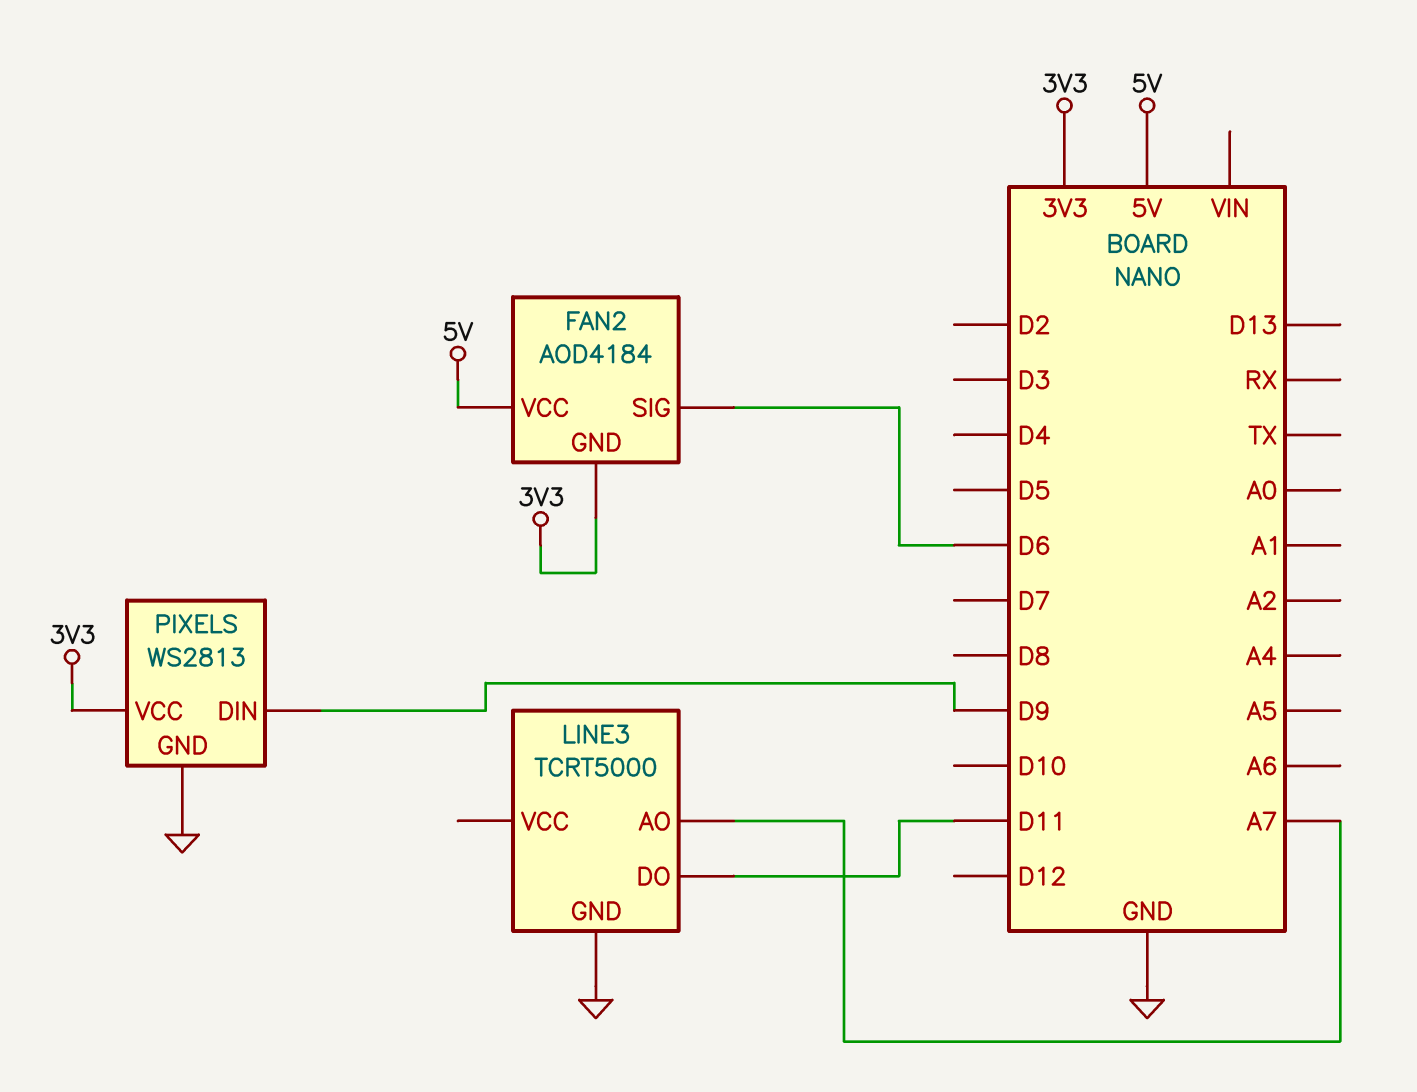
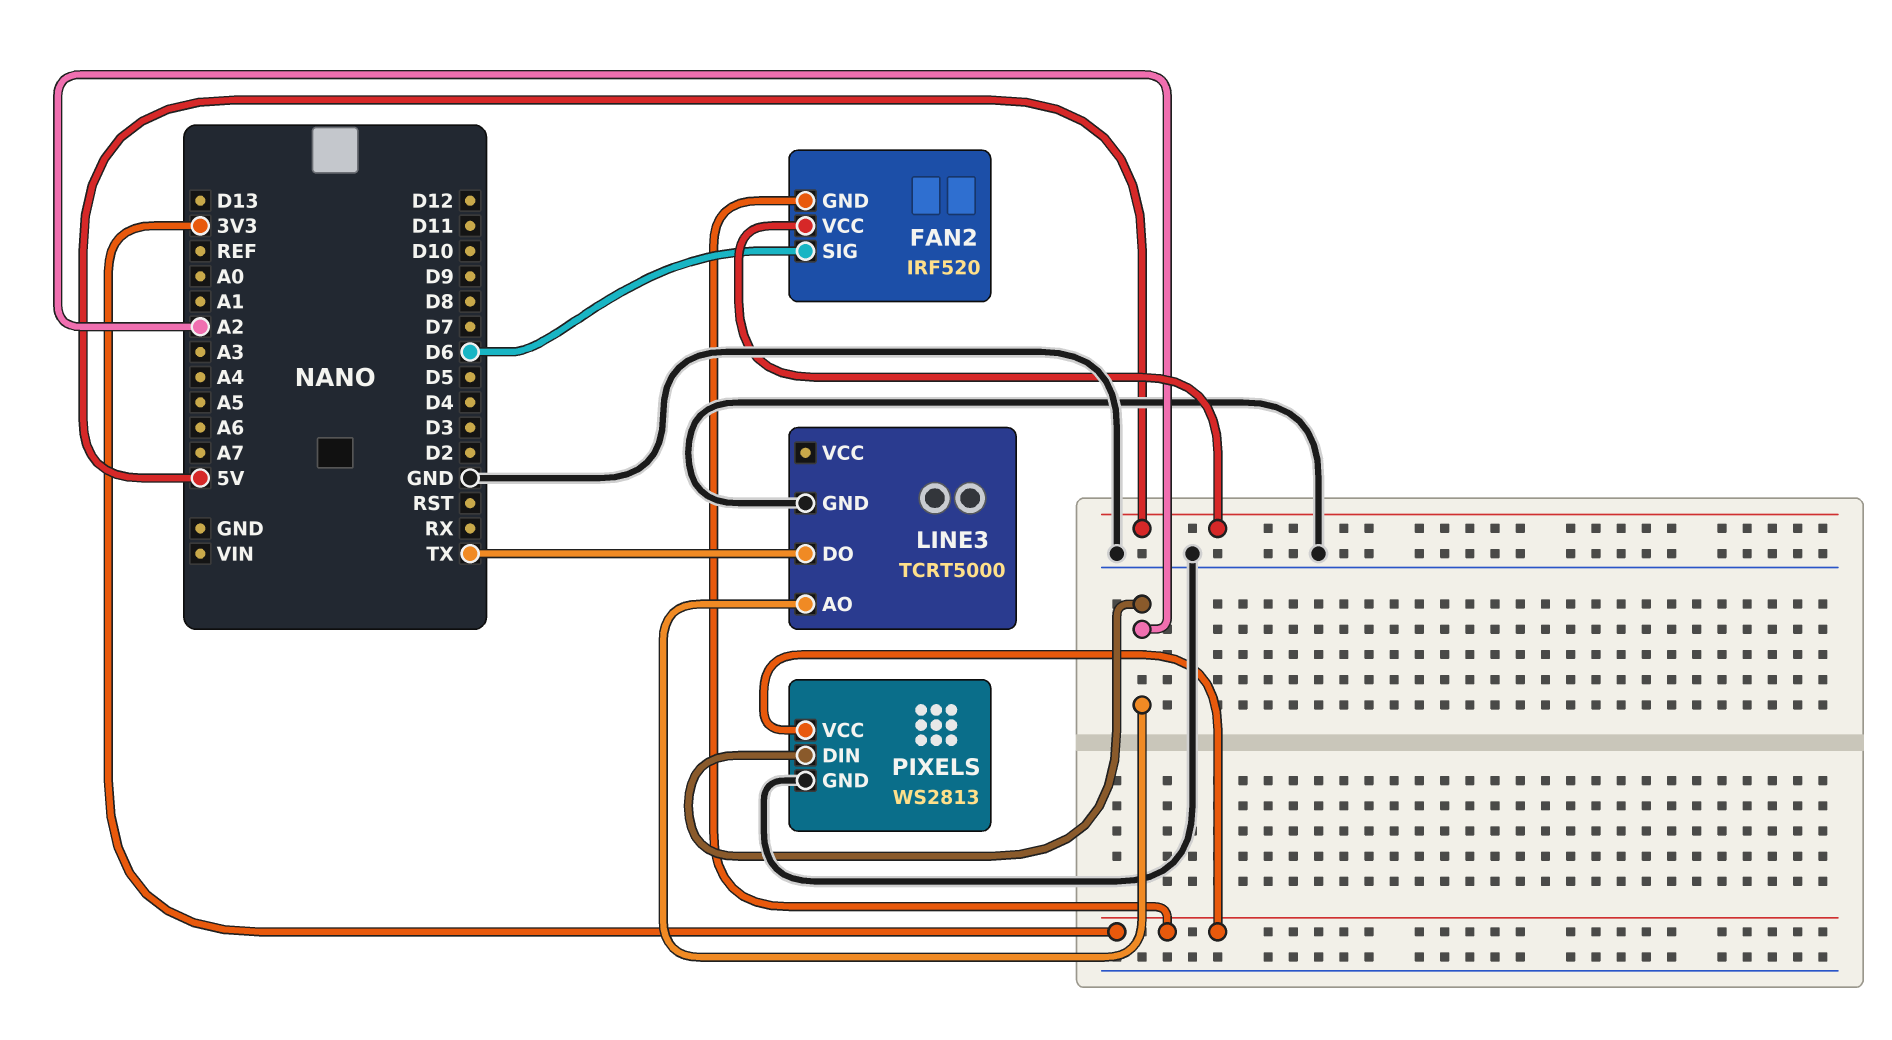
FAN2: AOD4184 -> IRF520
LINE3 pin AO: A7 -> A2
LINE3 pin DO: D11 -> TX
PIXELS pin DIN: D9 -> A2

